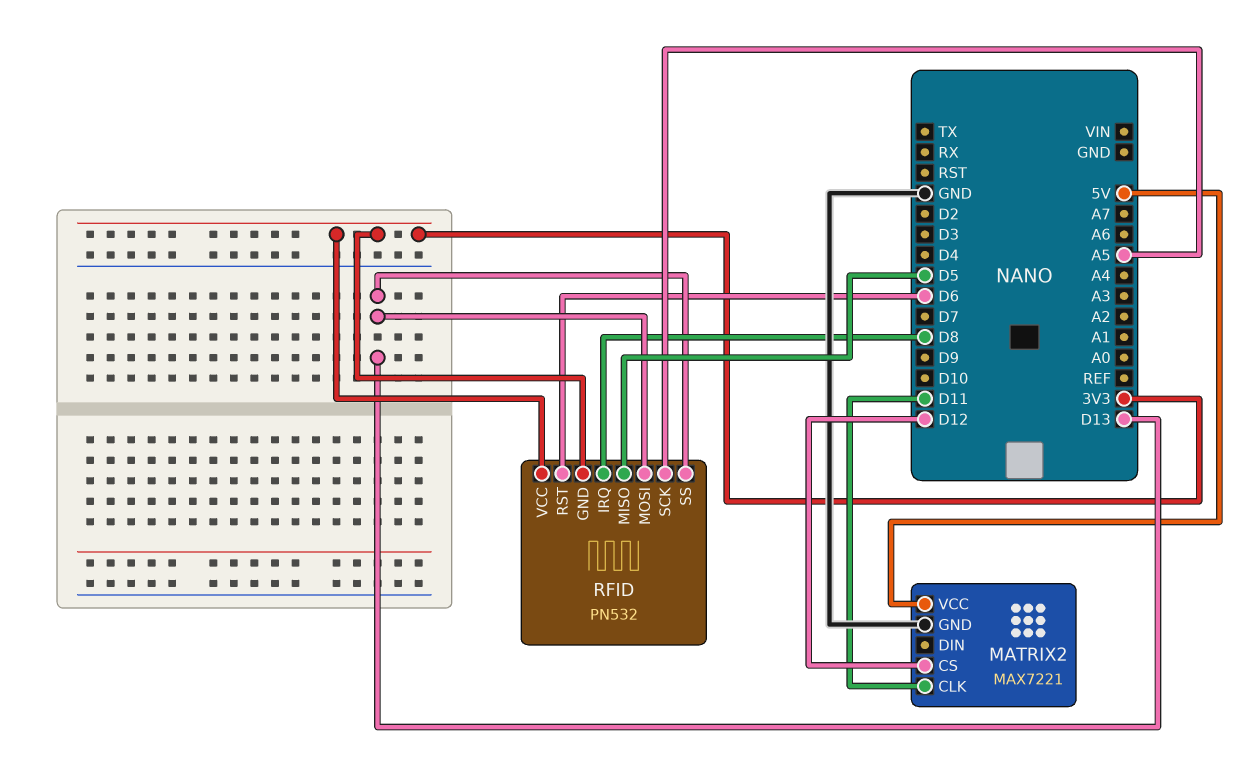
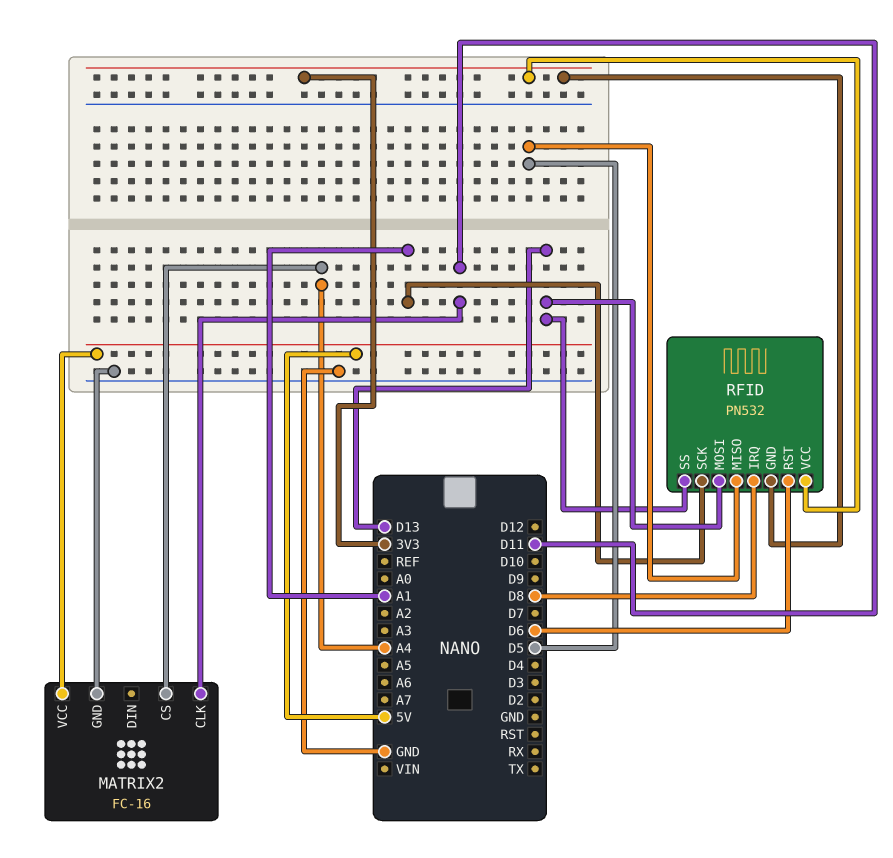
MATRIX2: MAX7221 -> FC-16
MATRIX2 pin CS: D12 -> A4
RFID pin SCK: A5 -> A1

